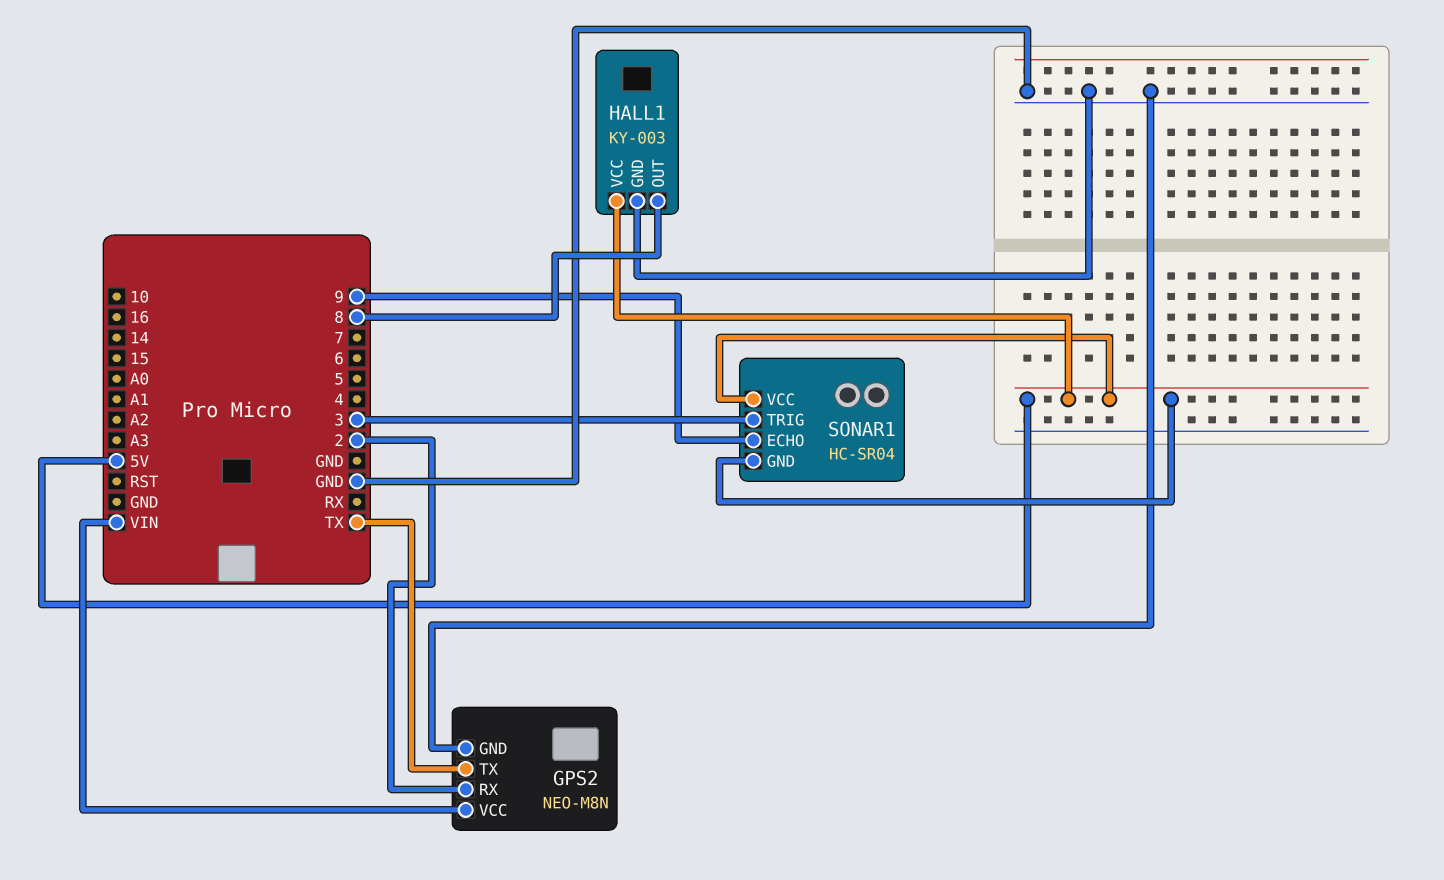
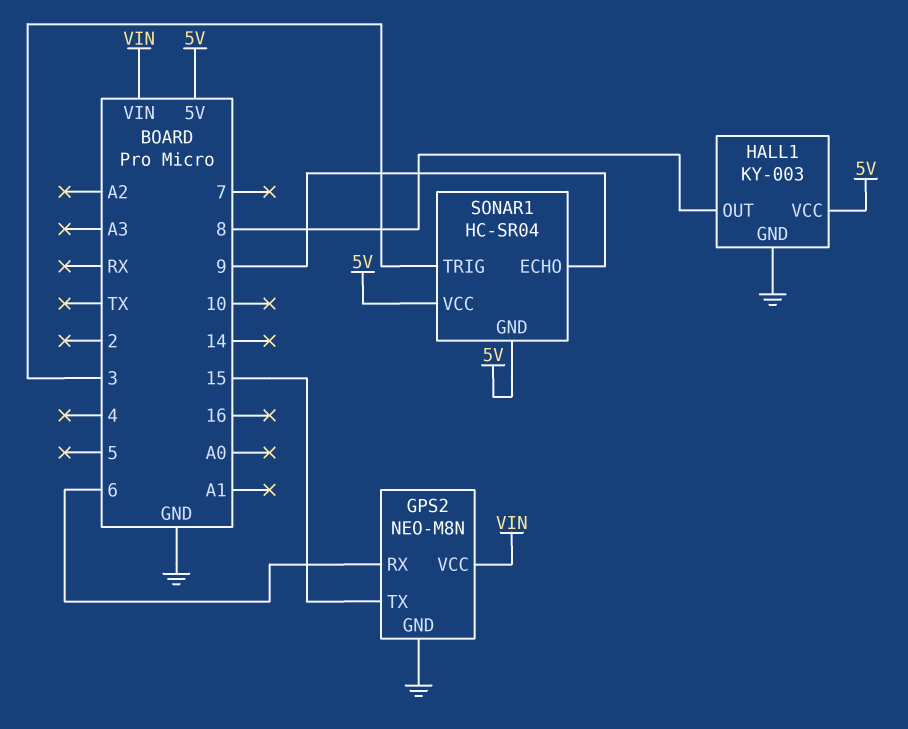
GPS2 pin RX: 2 -> 6
GPS2 pin TX: TX -> 15

